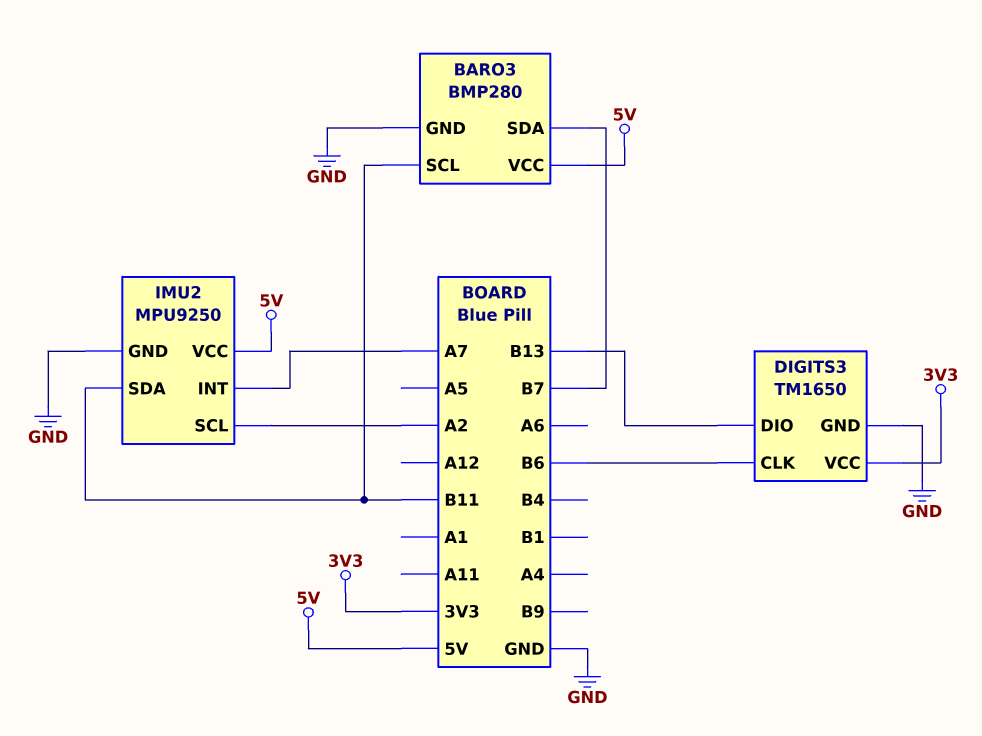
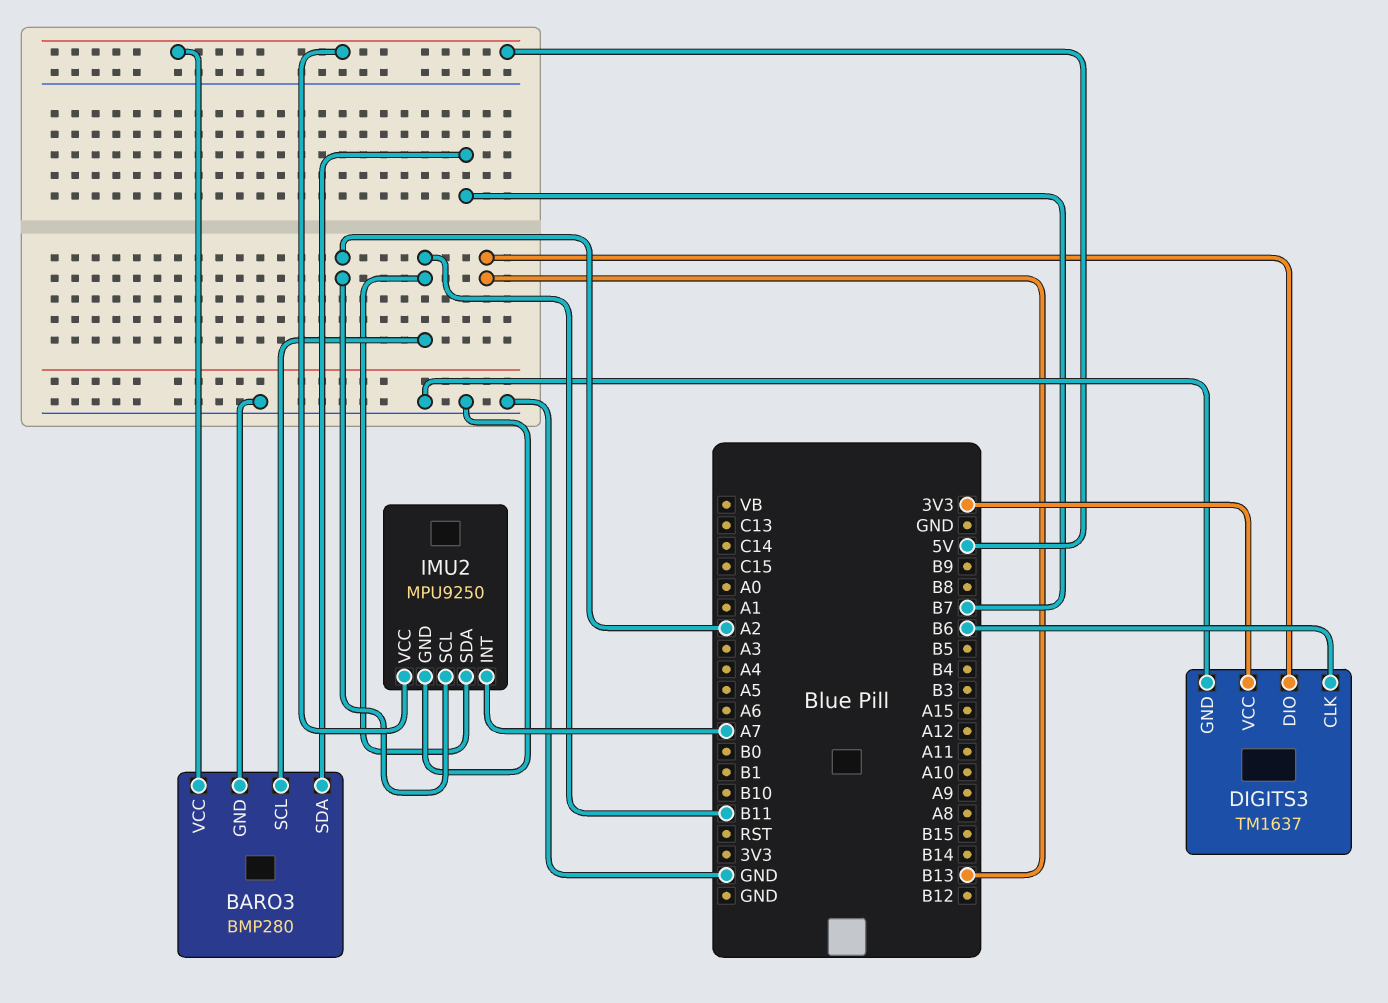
DIGITS3: TM1650 -> TM1637

